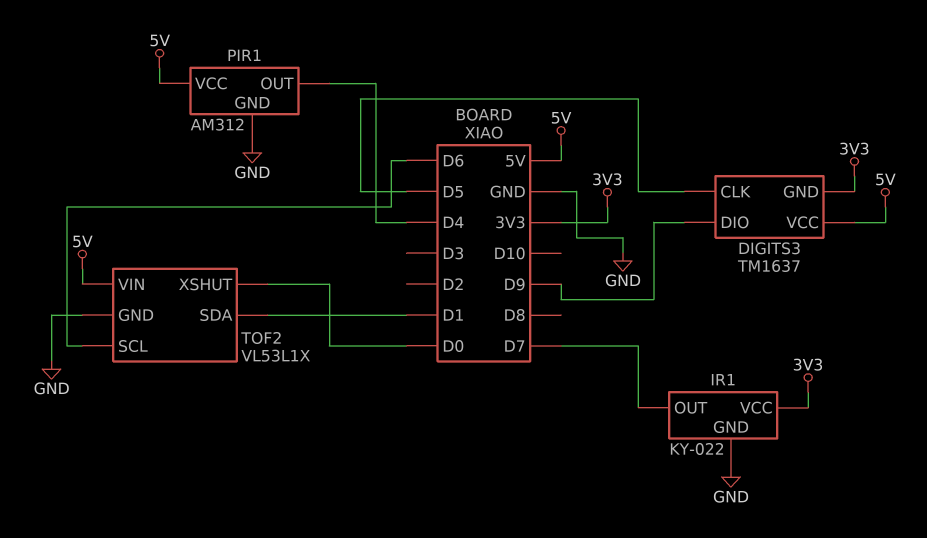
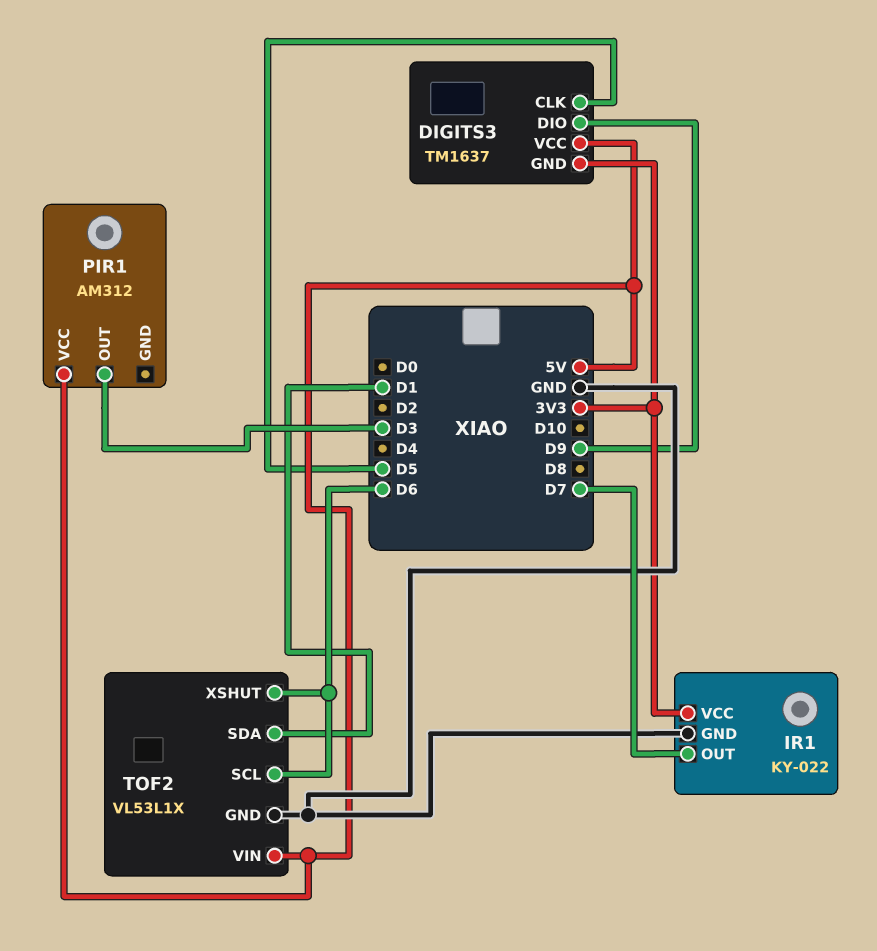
PIR1 pin GND: GND -> none
PIR1 pin OUT: D4 -> D3
TOF2 pin XSHUT: D0 -> D6

